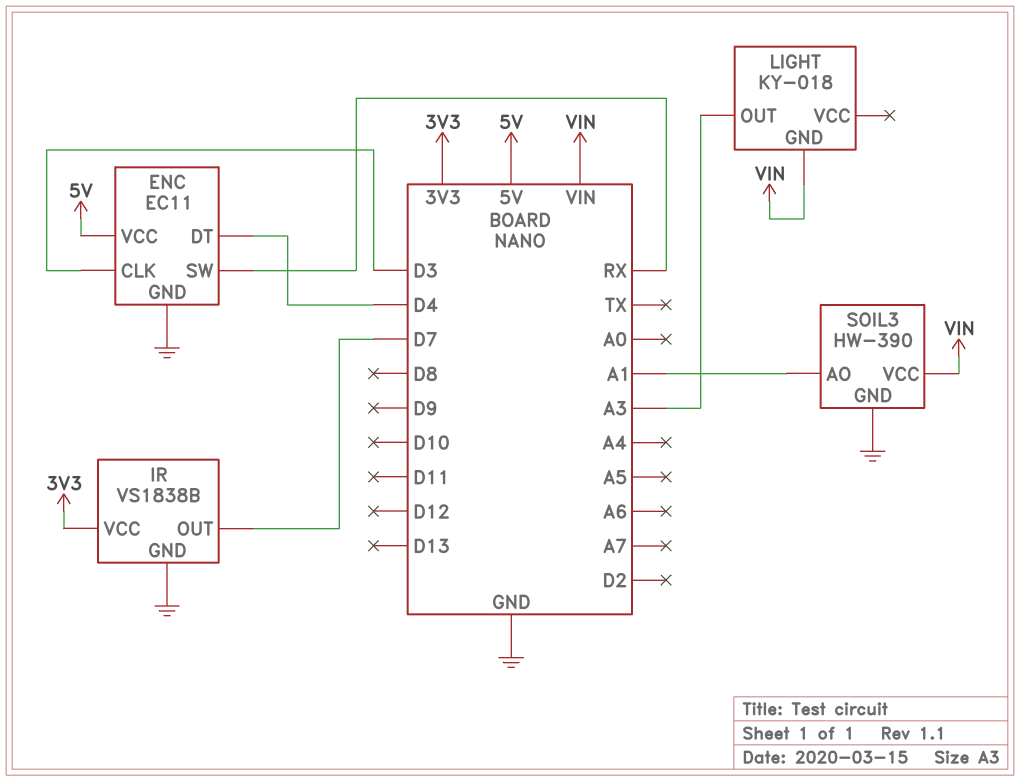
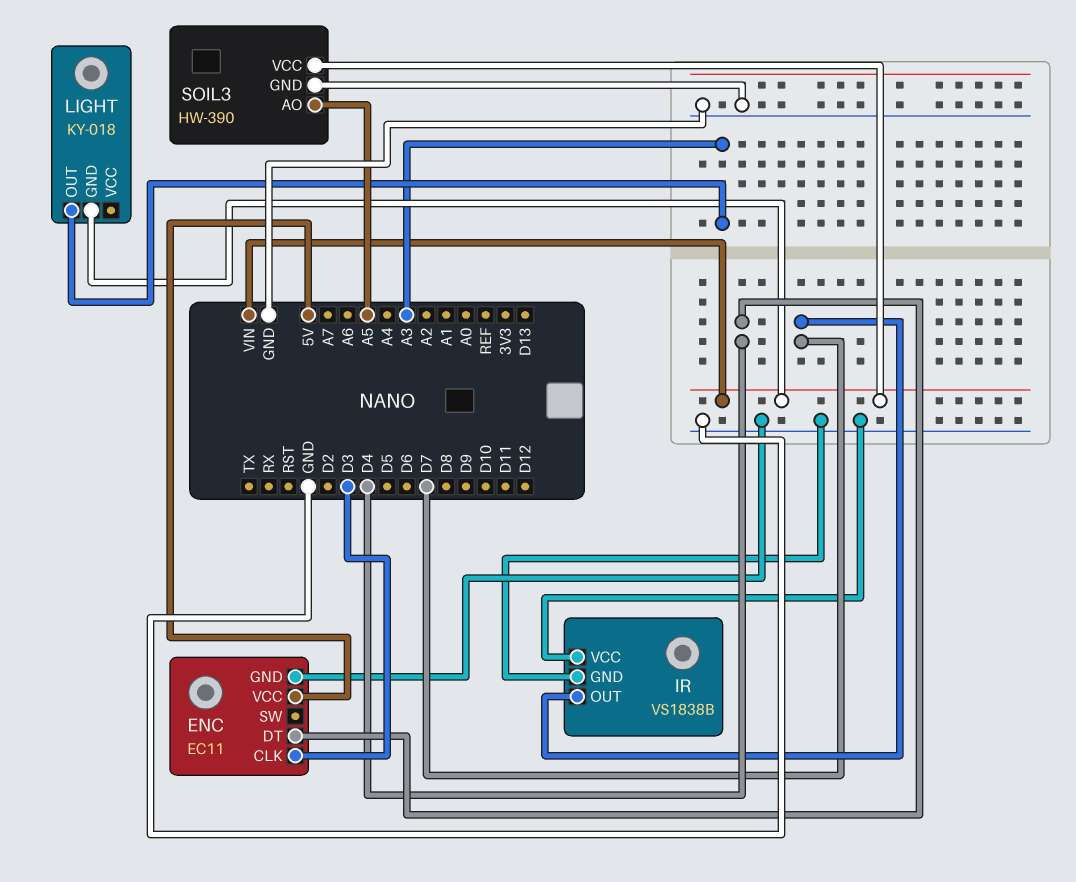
ENC pin SW: RX -> none
IR pin VCC: 3V3 -> GND
SOIL3 pin AO: A1 -> A5

